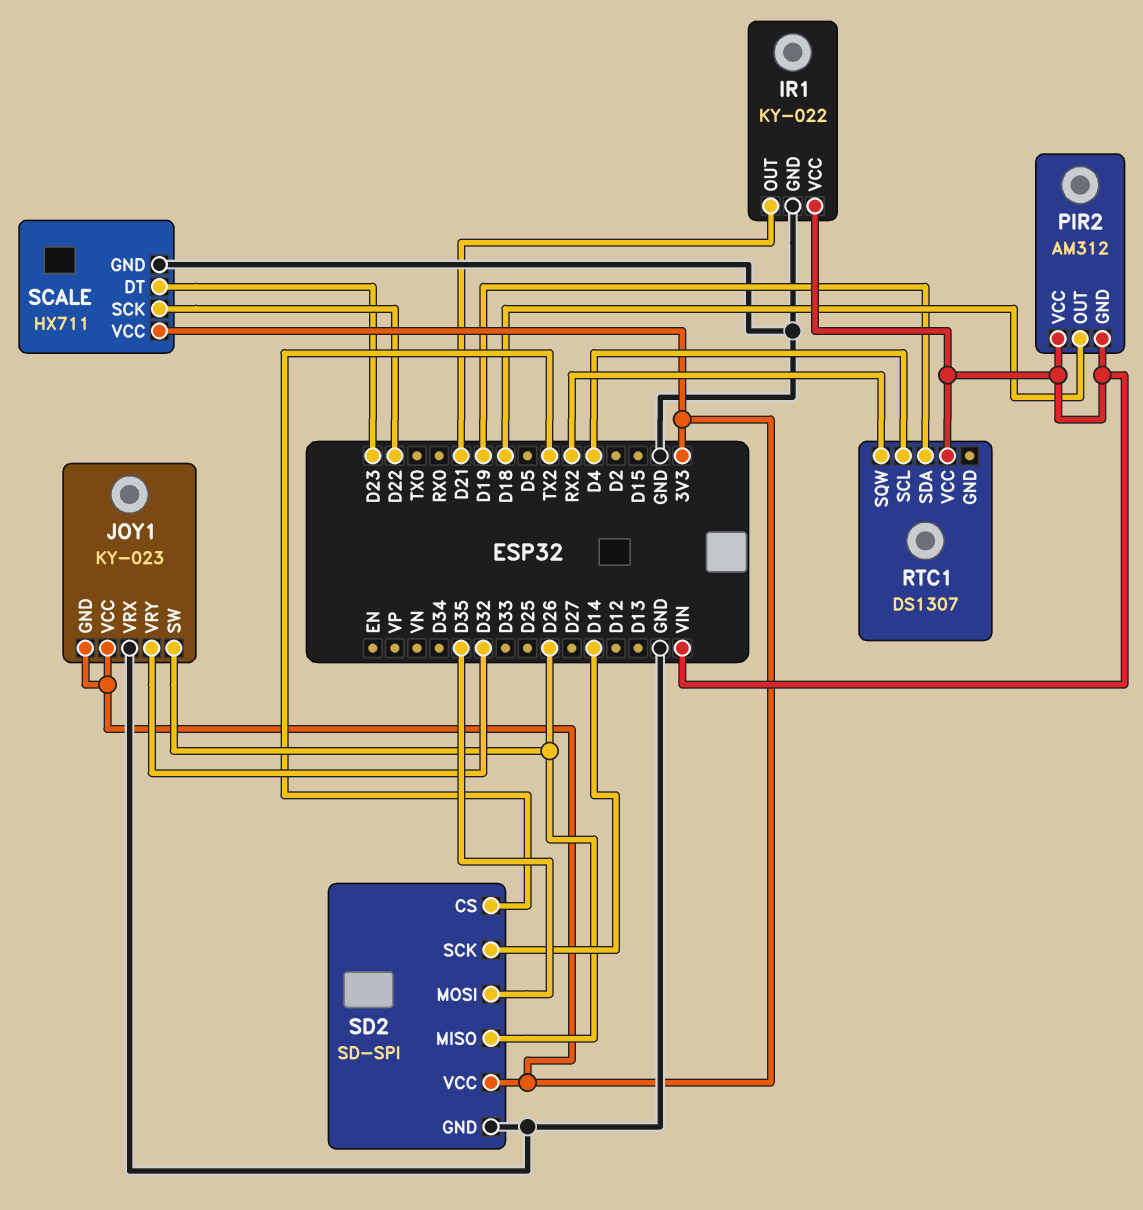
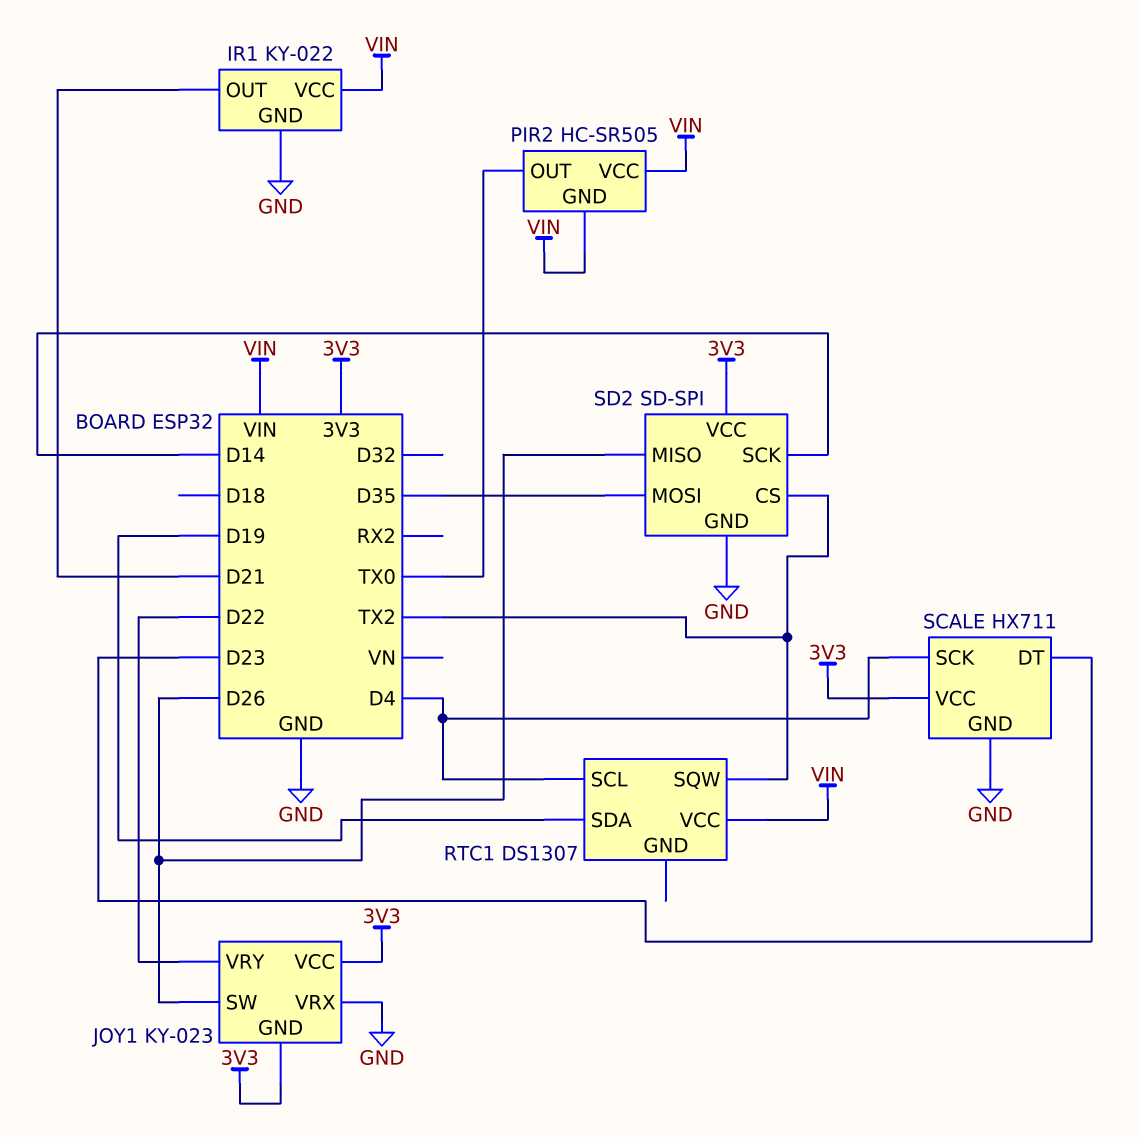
JOY1 pin VRY: D32 -> D22
PIR2: AM312 -> HC-SR505
PIR2 pin OUT: D18 -> TX0
RTC1 pin SQW: RX2 -> TX2
SCALE pin SCK: D22 -> D4

